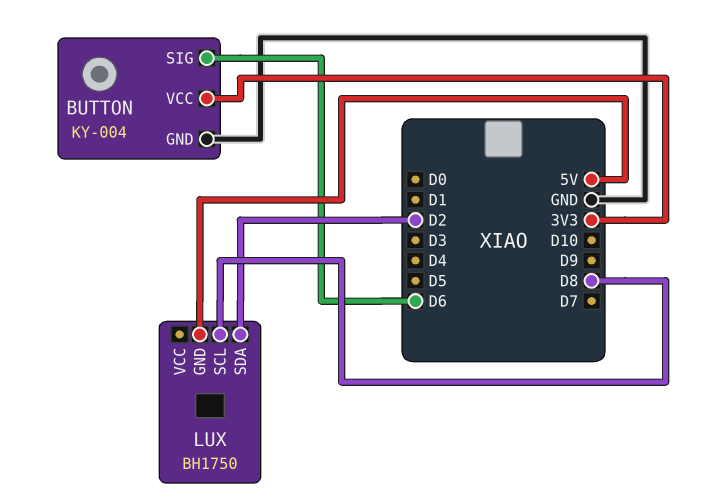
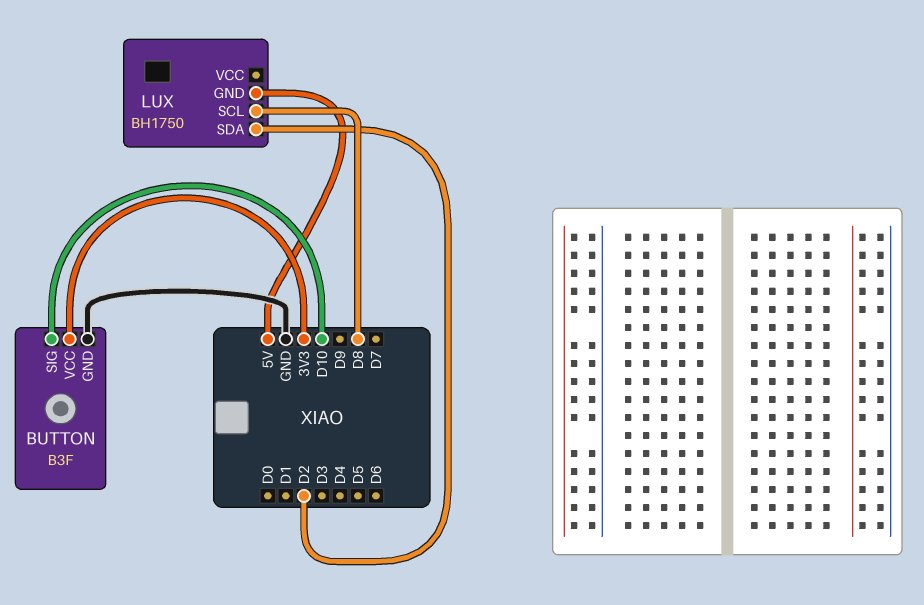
BUTTON: KY-004 -> B3F
BUTTON pin SIG: D6 -> D10

